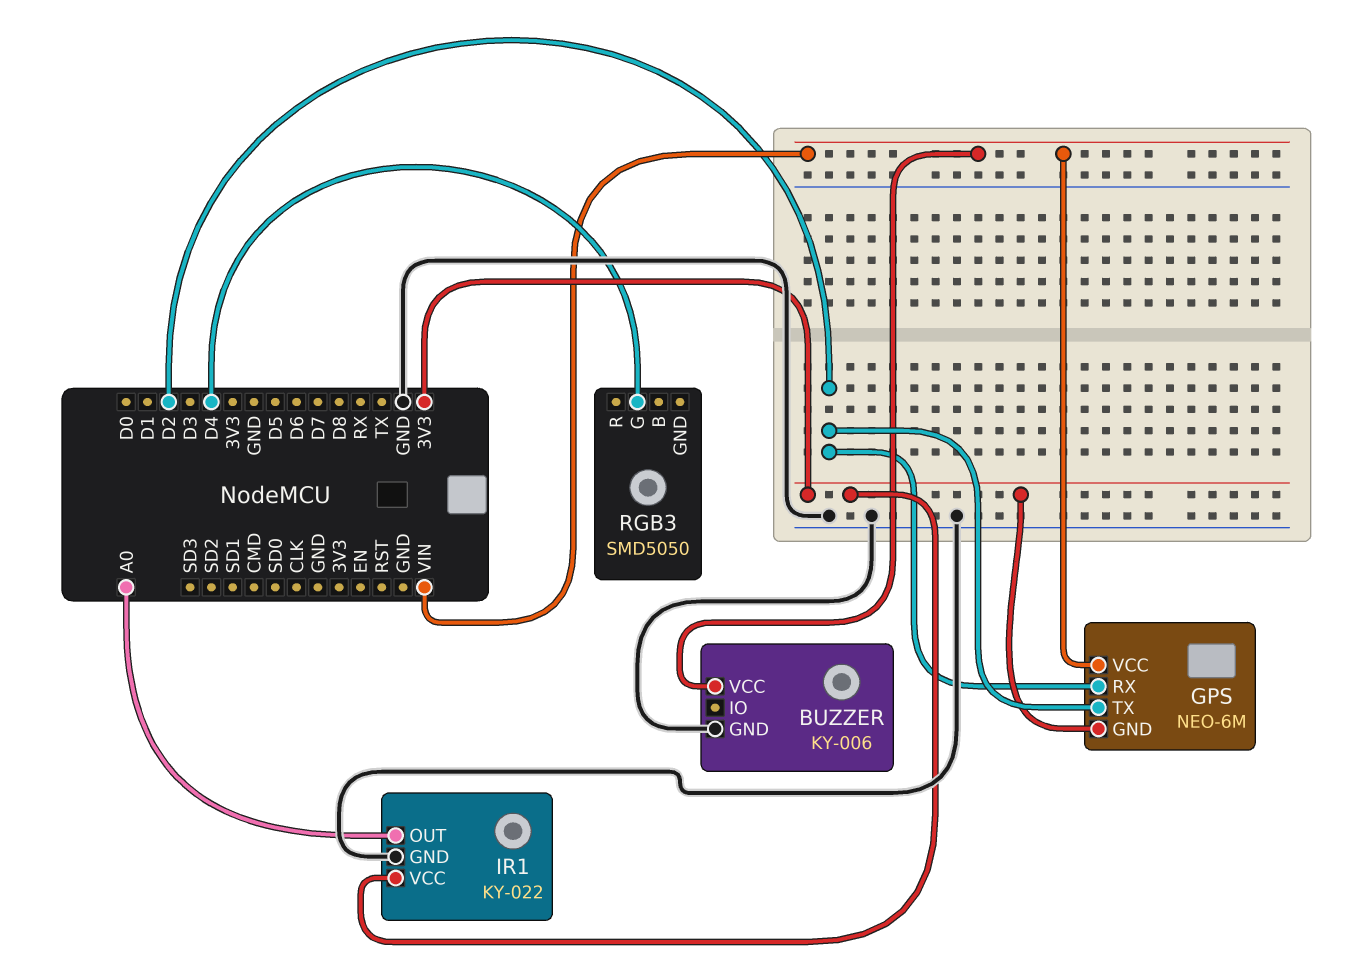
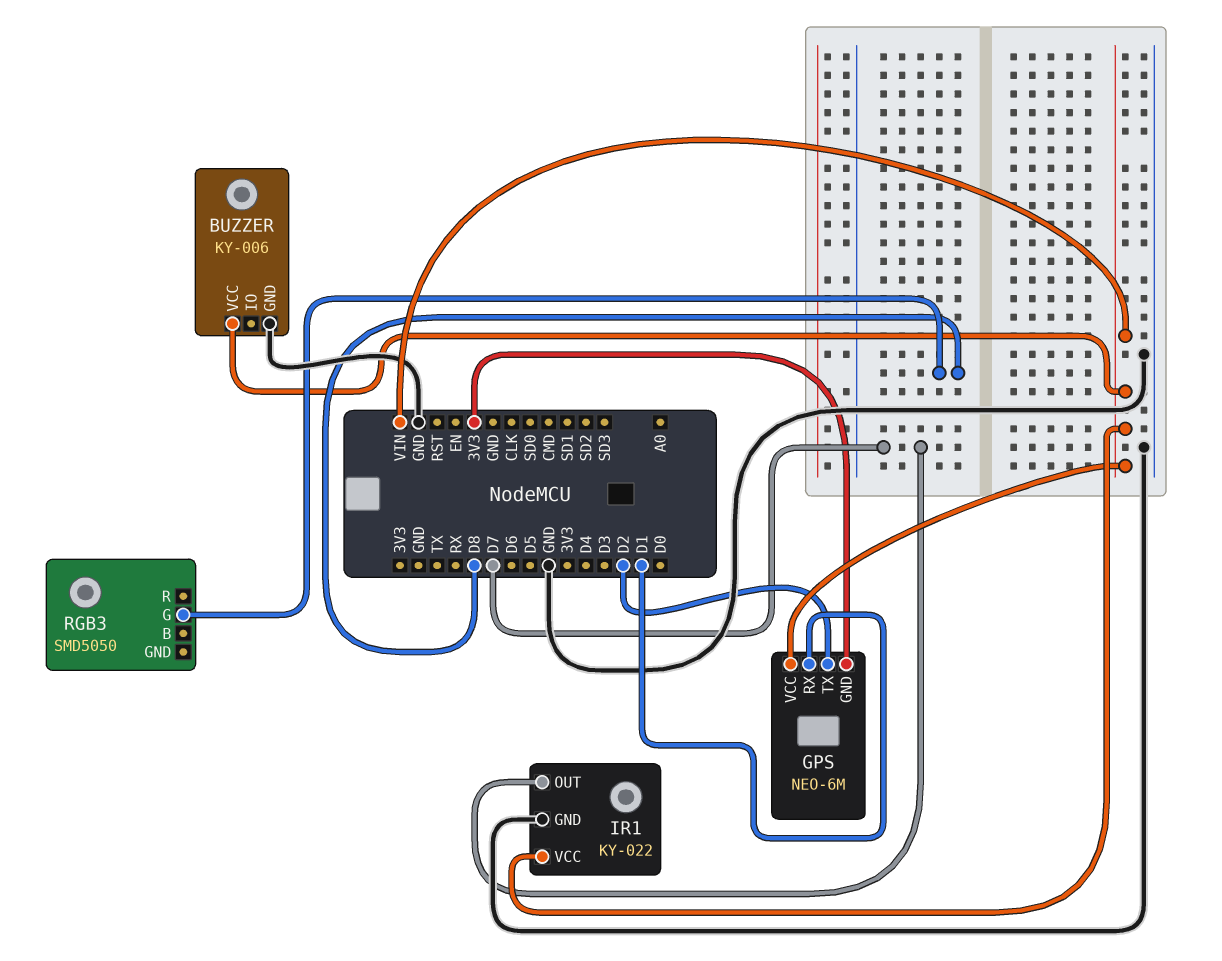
GPS pin RX: D2 -> D1
IR1 pin OUT: A0 -> D7
IR1 pin VCC: 3V3 -> VIN
RGB3 pin G: D4 -> D8

